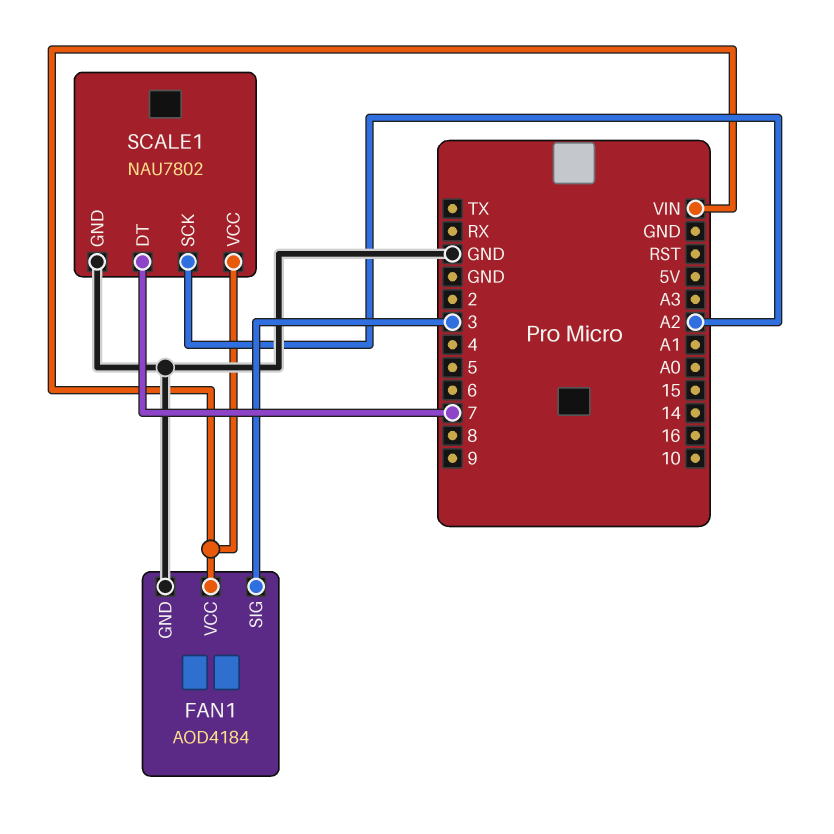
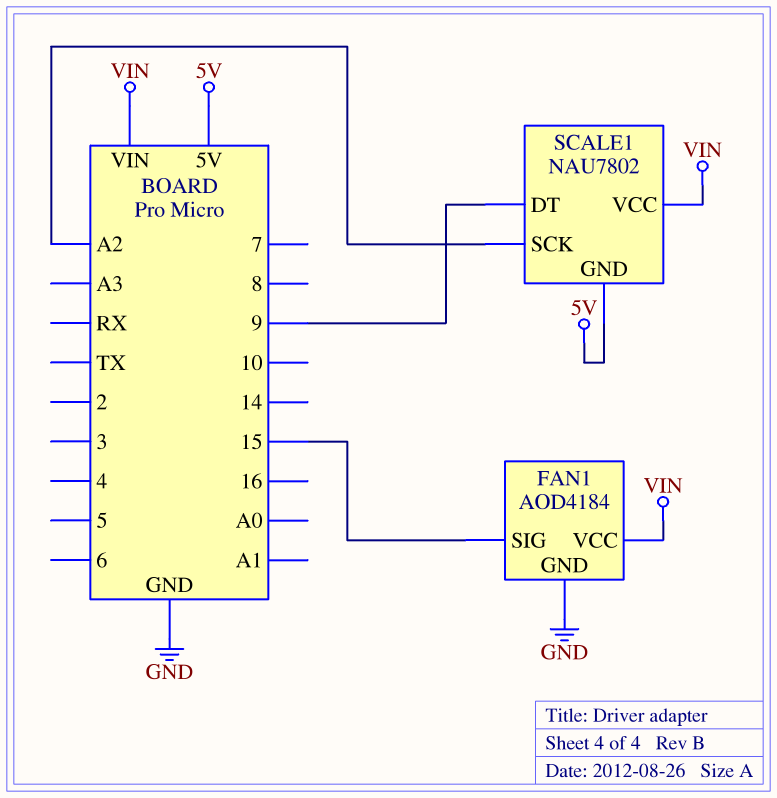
FAN1 pin SIG: 3 -> 15
SCALE1 pin DT: 7 -> 9
SCALE1 pin GND: GND -> 5V

